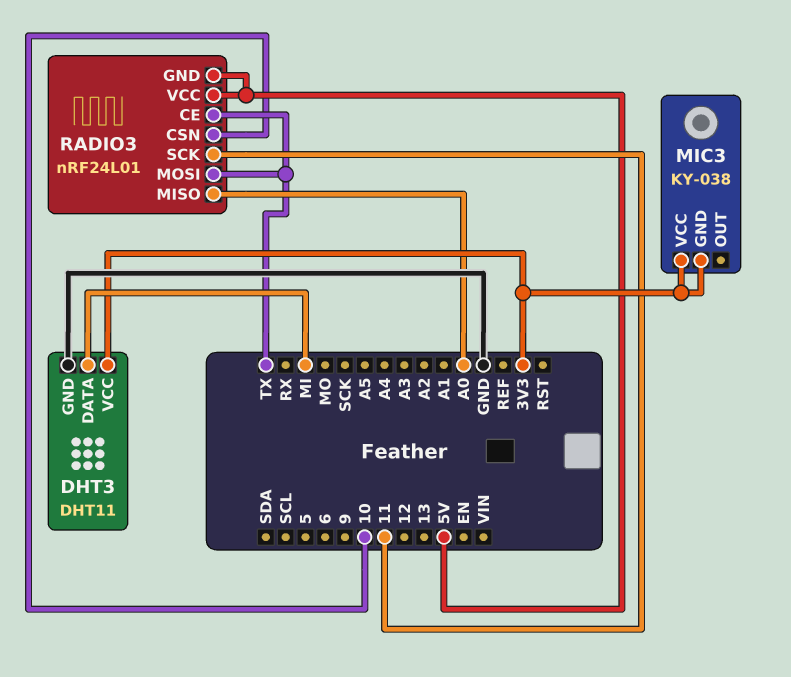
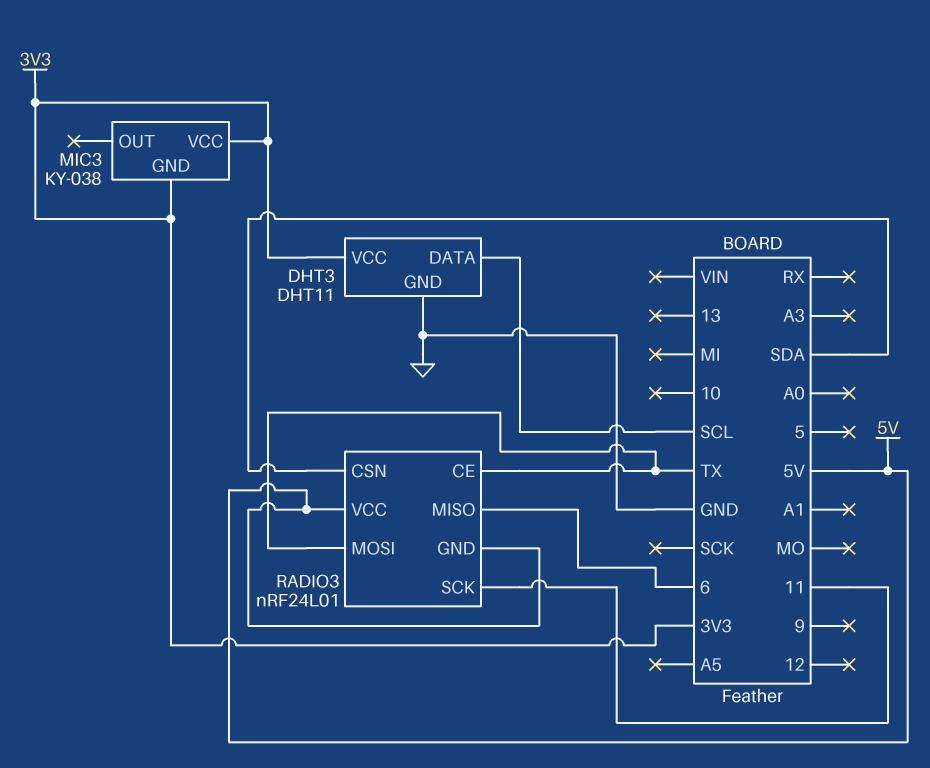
DHT3 pin DATA: MI -> SCL
RADIO3 pin CSN: 10 -> SDA
RADIO3 pin MISO: A0 -> 6

